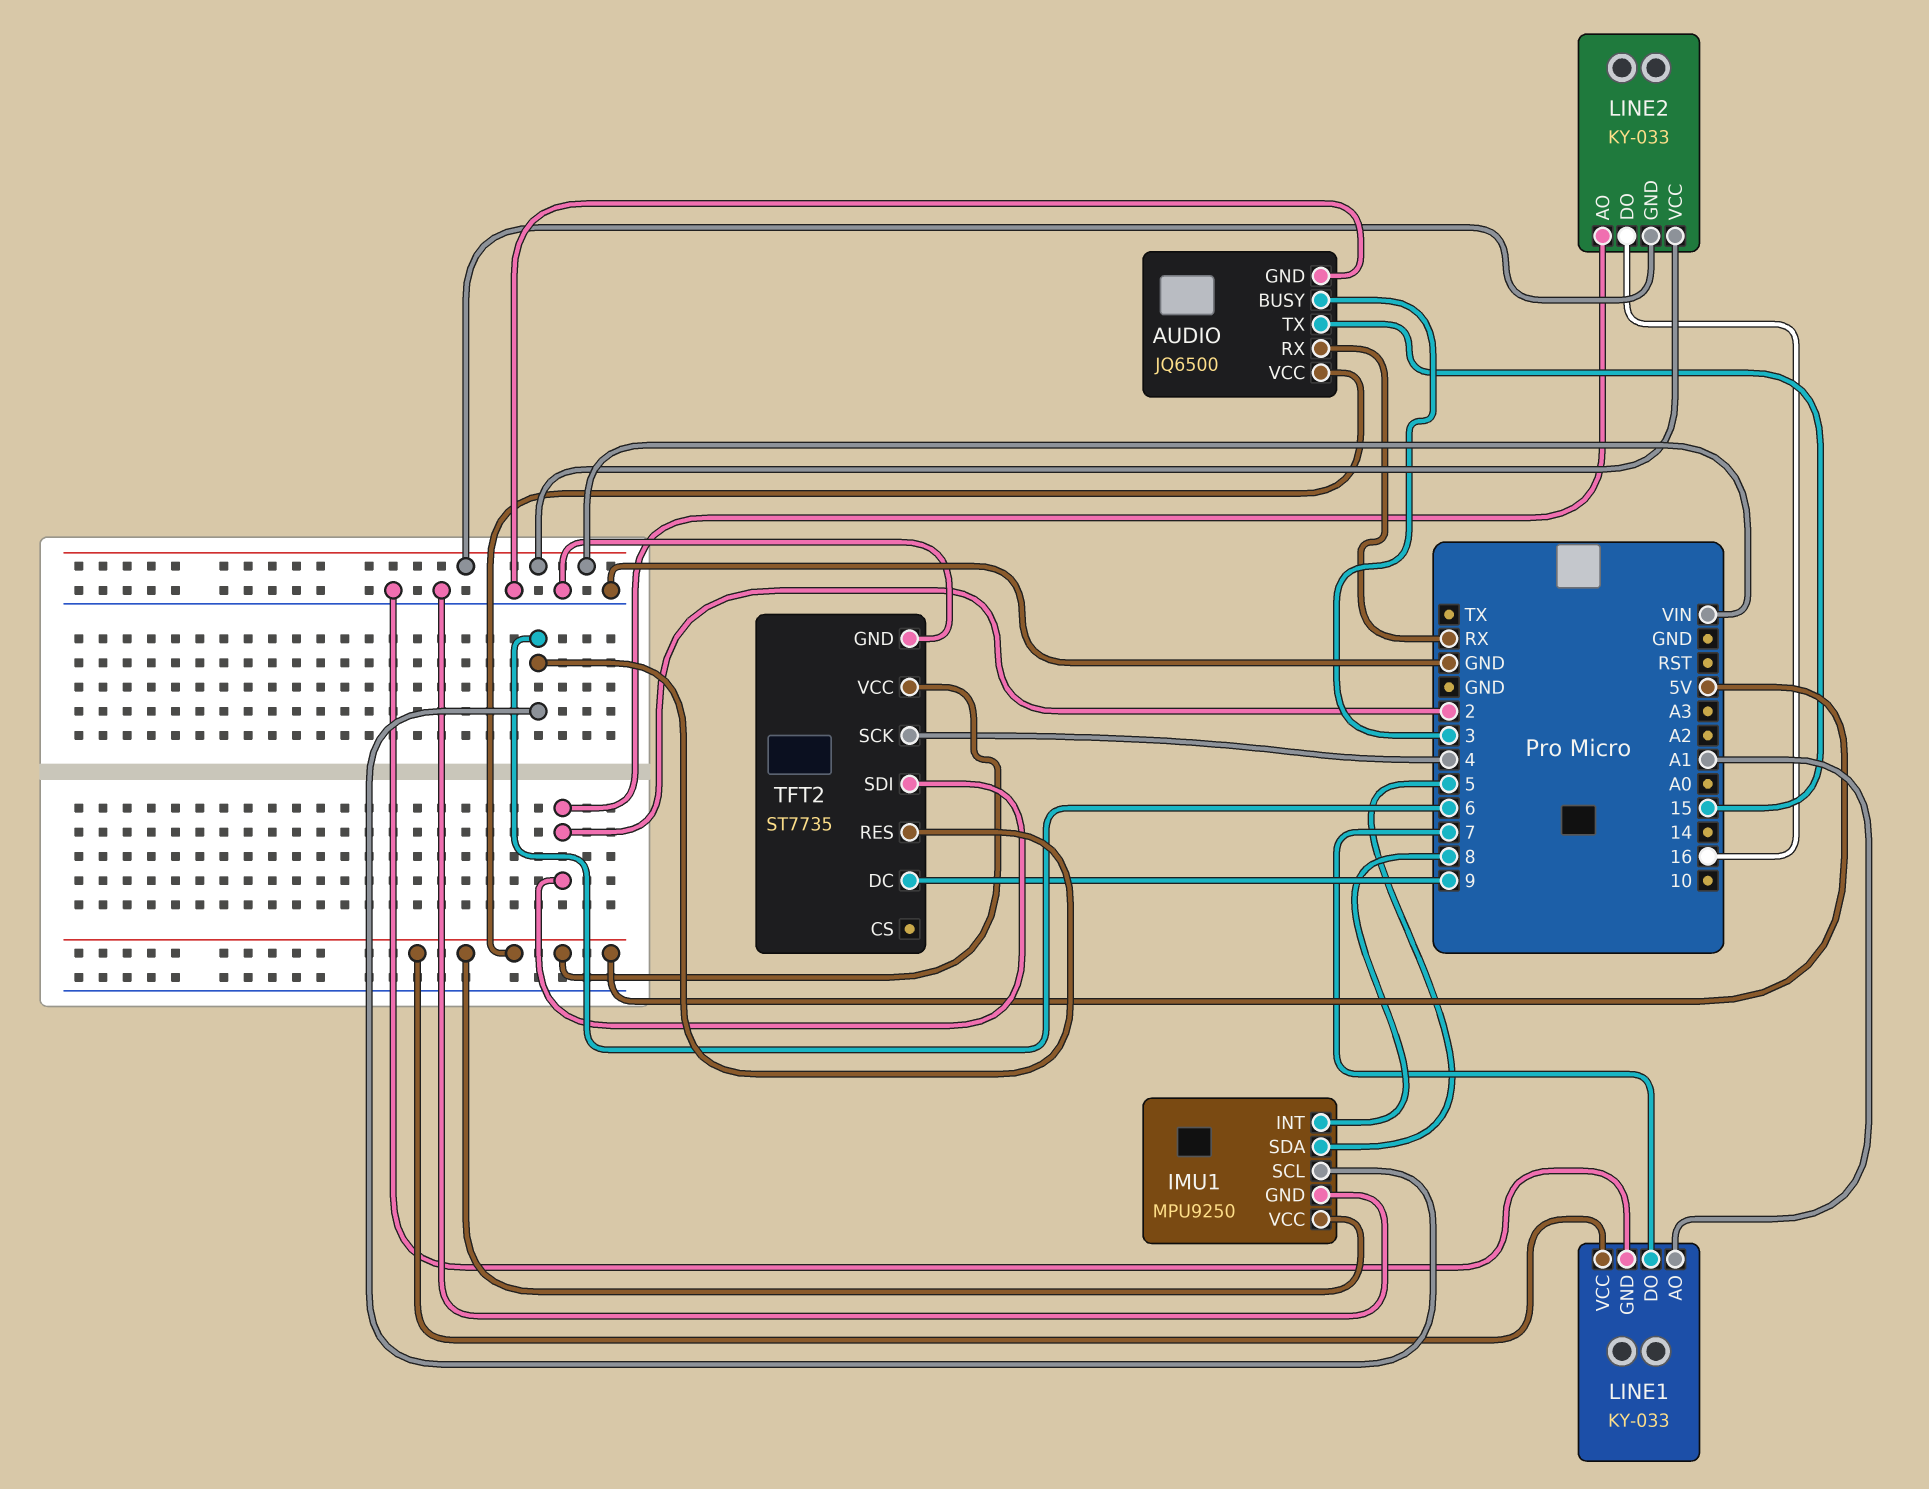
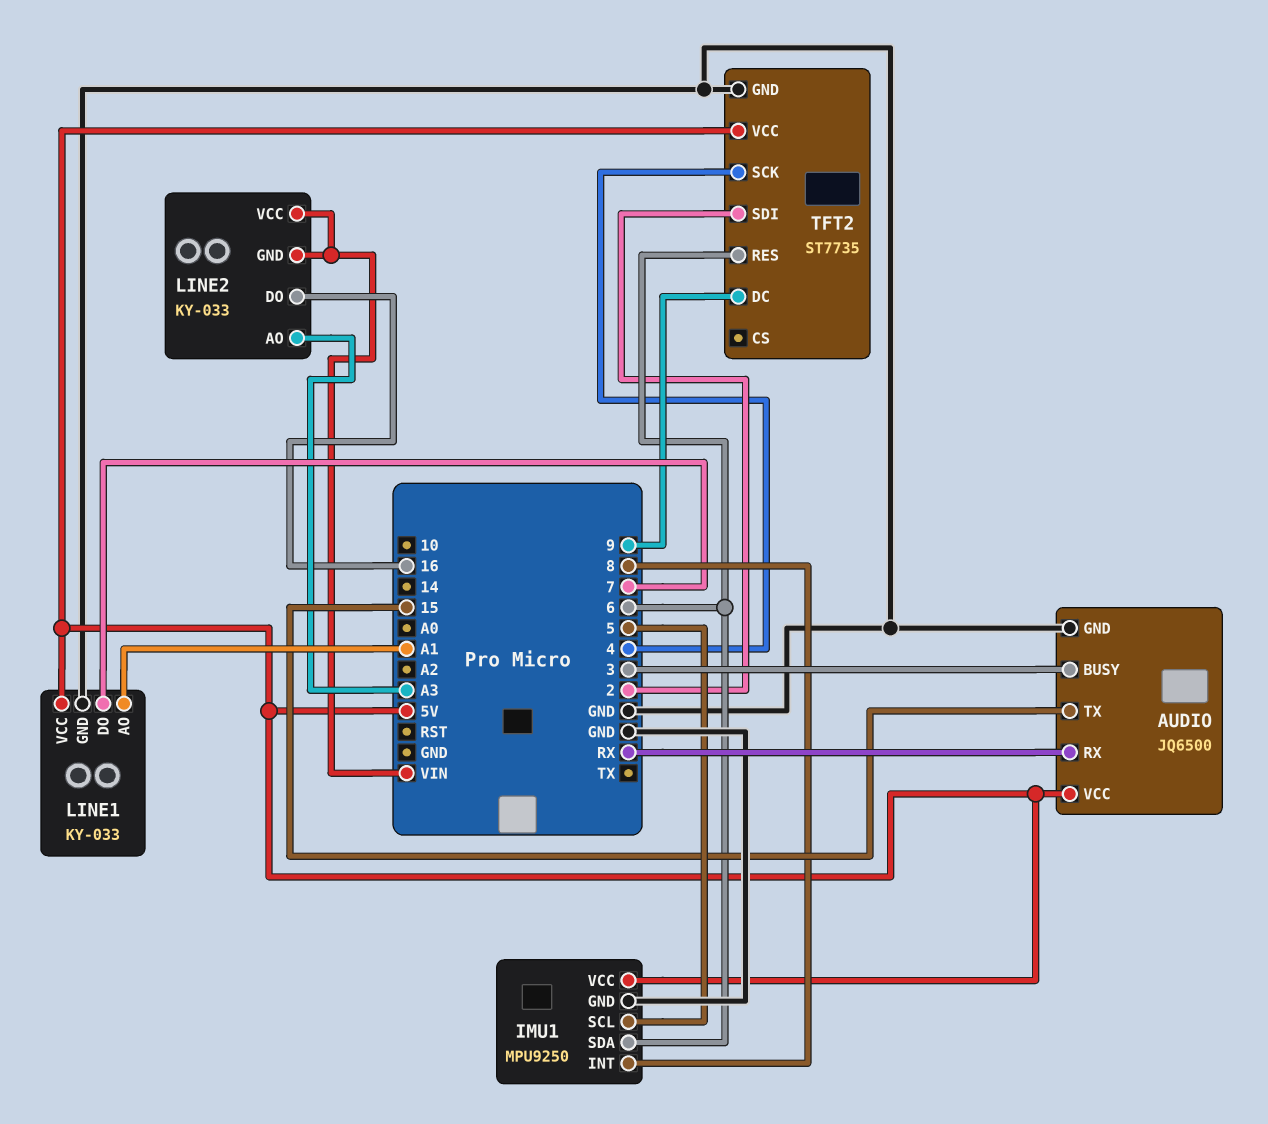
IMU1 pin SCL: 6 -> 5
IMU1 pin SDA: 5 -> 6
LINE2 pin AO: 2 -> A3

